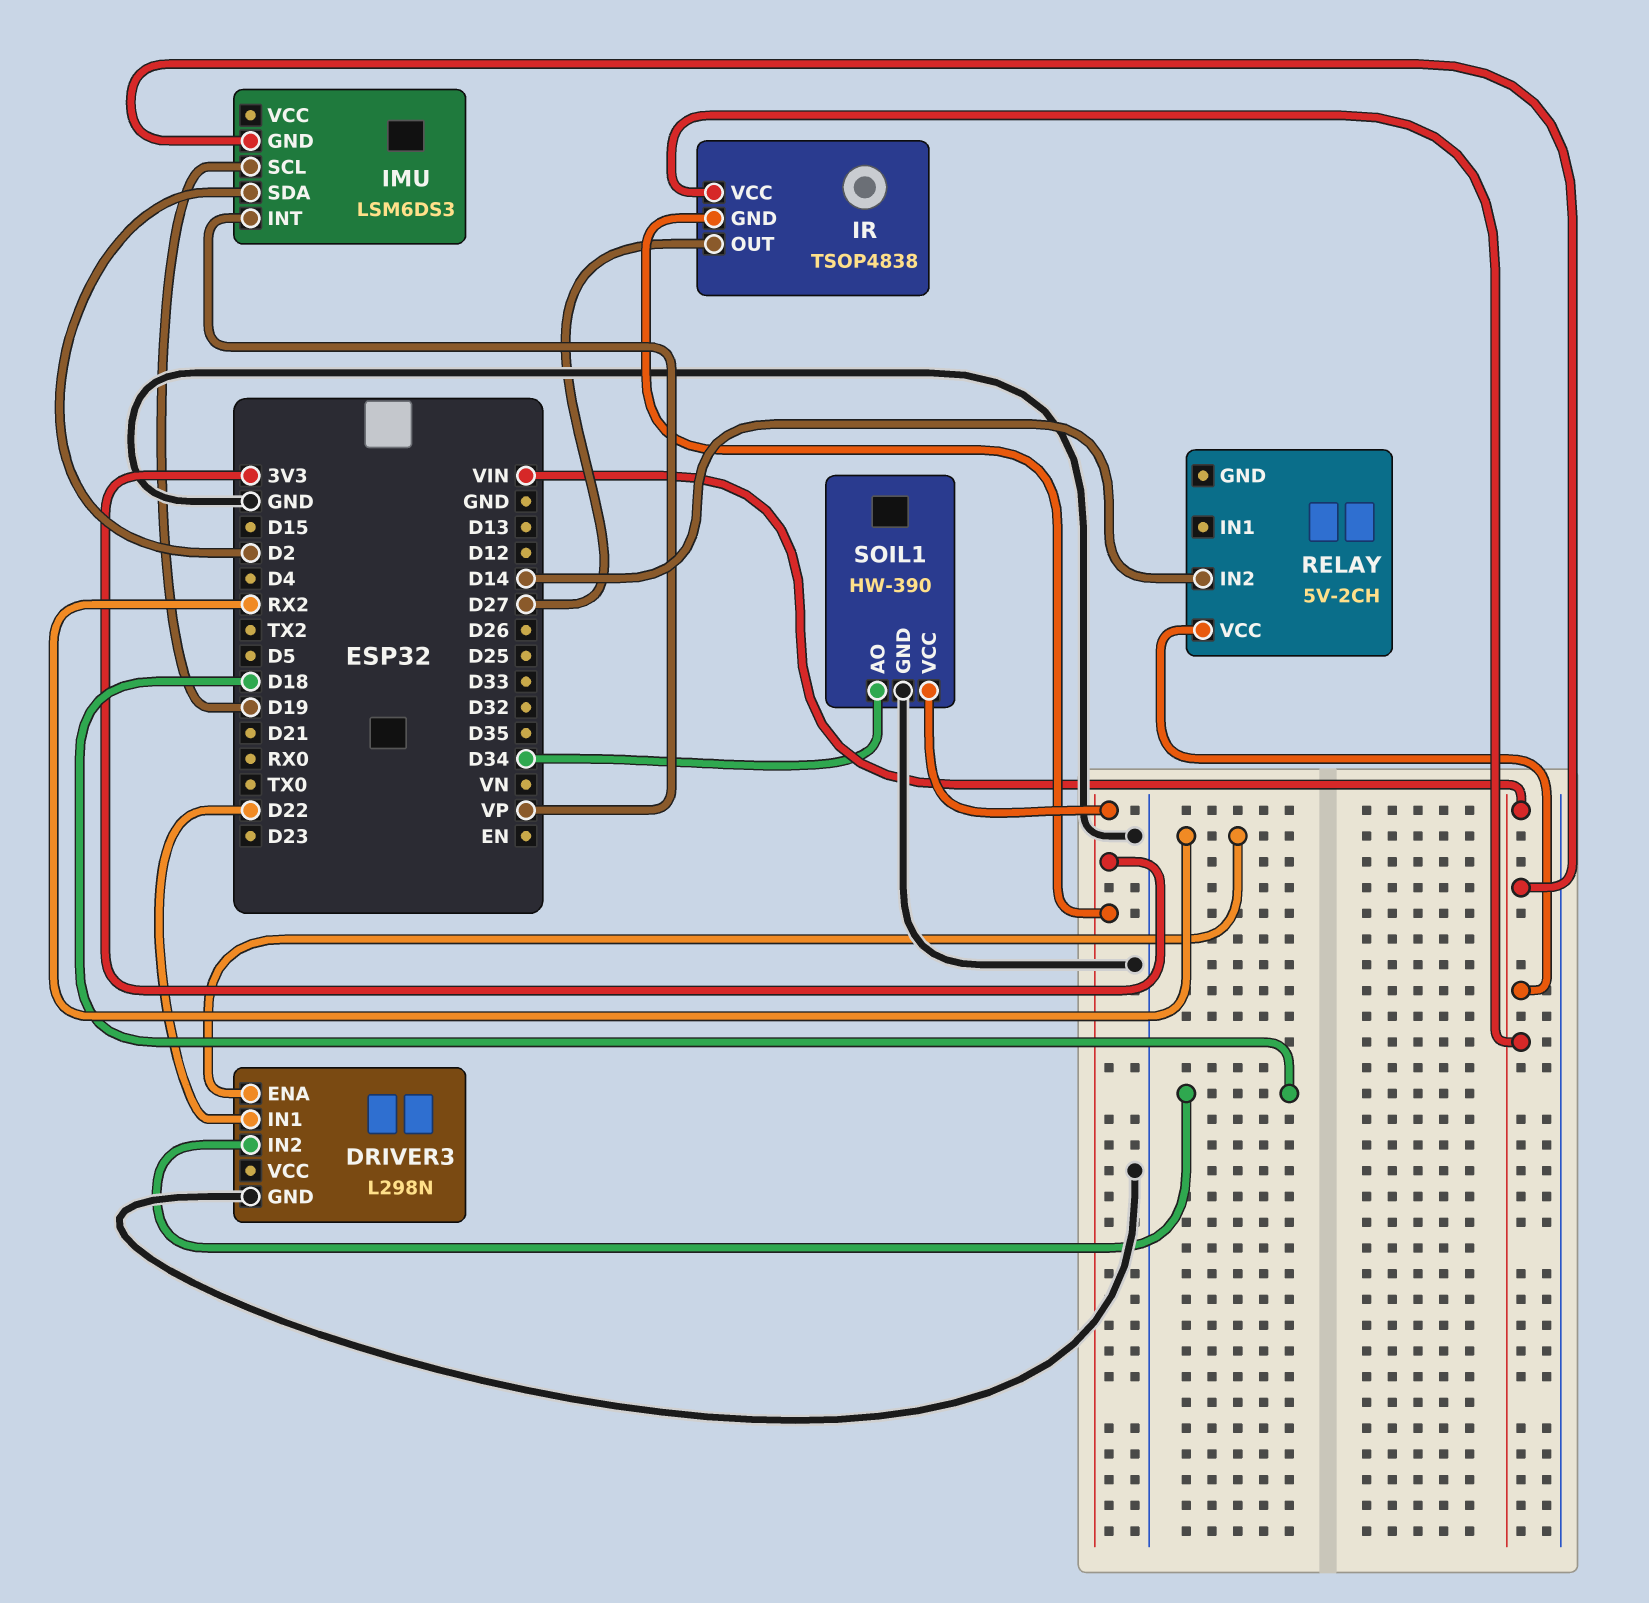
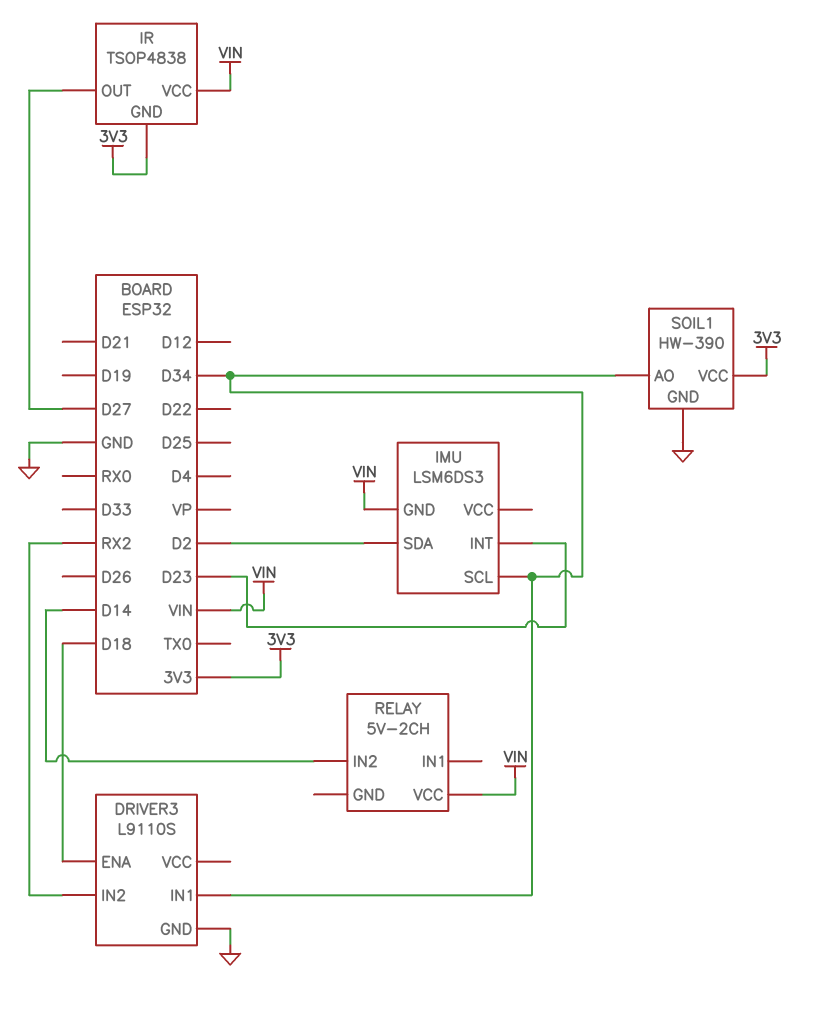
DRIVER3: L298N -> L9110S
DRIVER3 pin ENA: RX2 -> D18
DRIVER3 pin IN1: D22 -> D34
DRIVER3 pin IN2: D18 -> RX2
IMU pin INT: VP -> D23
IMU pin SCL: D19 -> D34

